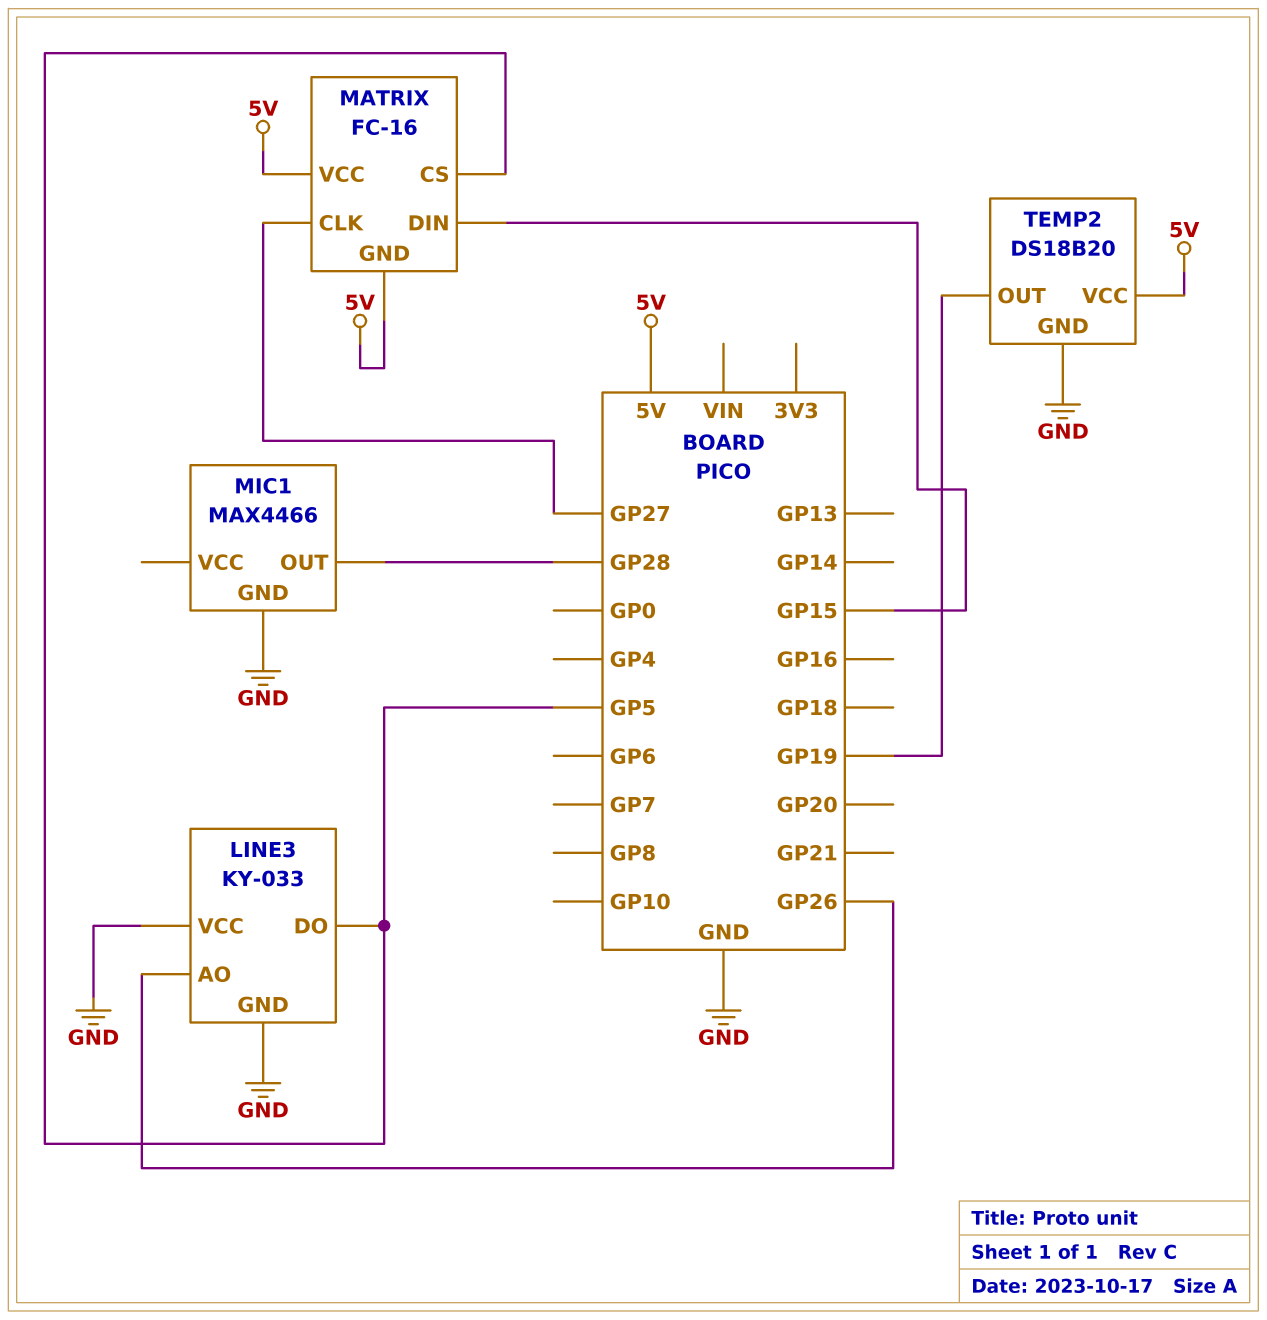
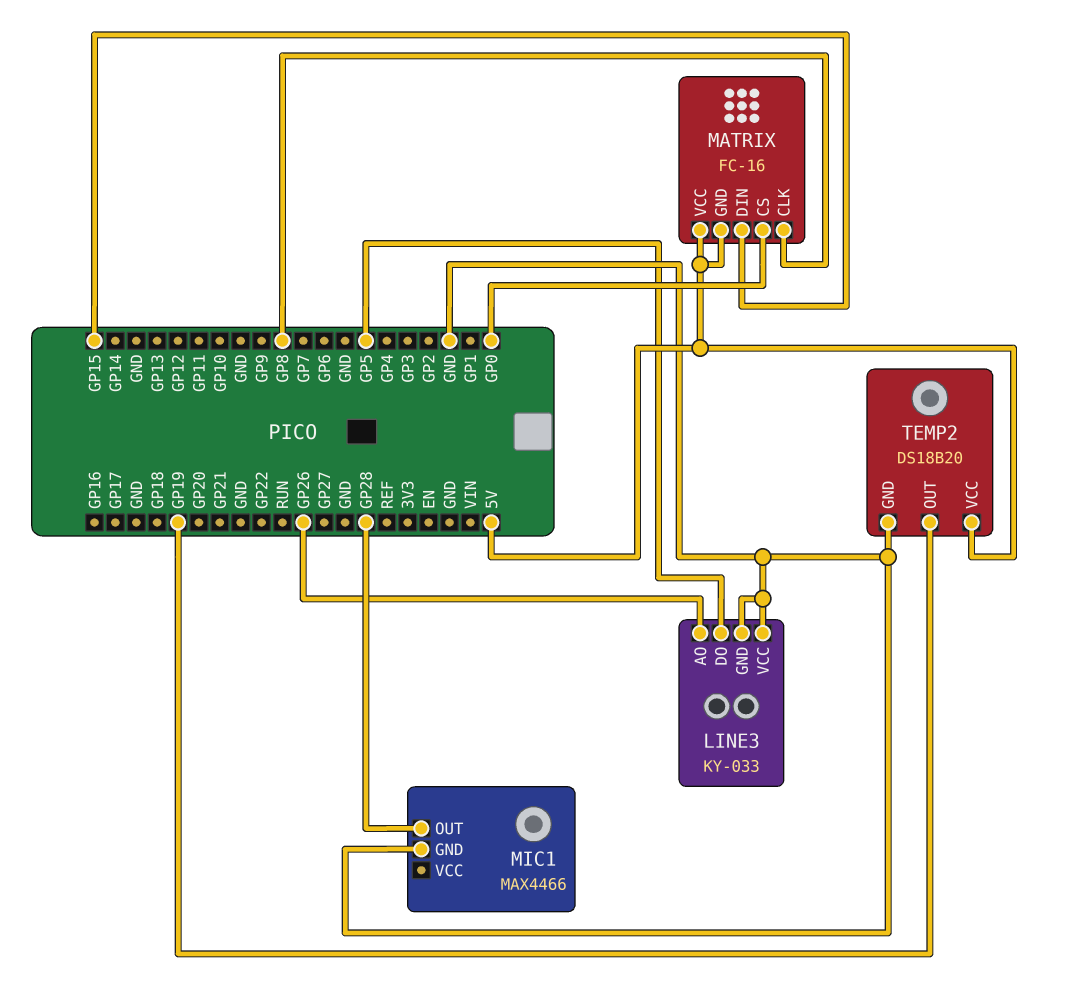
MATRIX pin CLK: GP27 -> GP8
MATRIX pin CS: GP5 -> GP0

